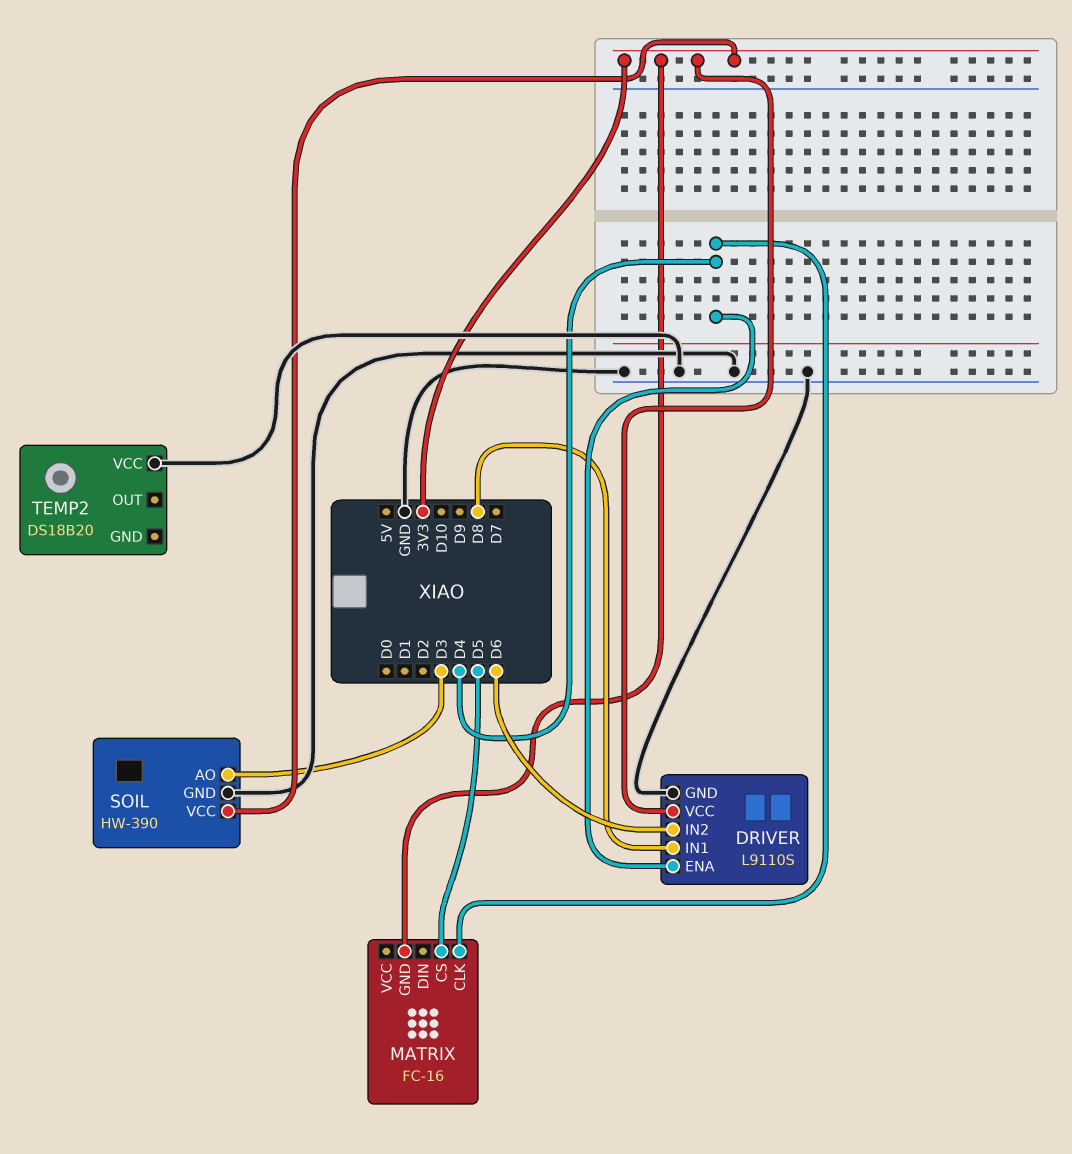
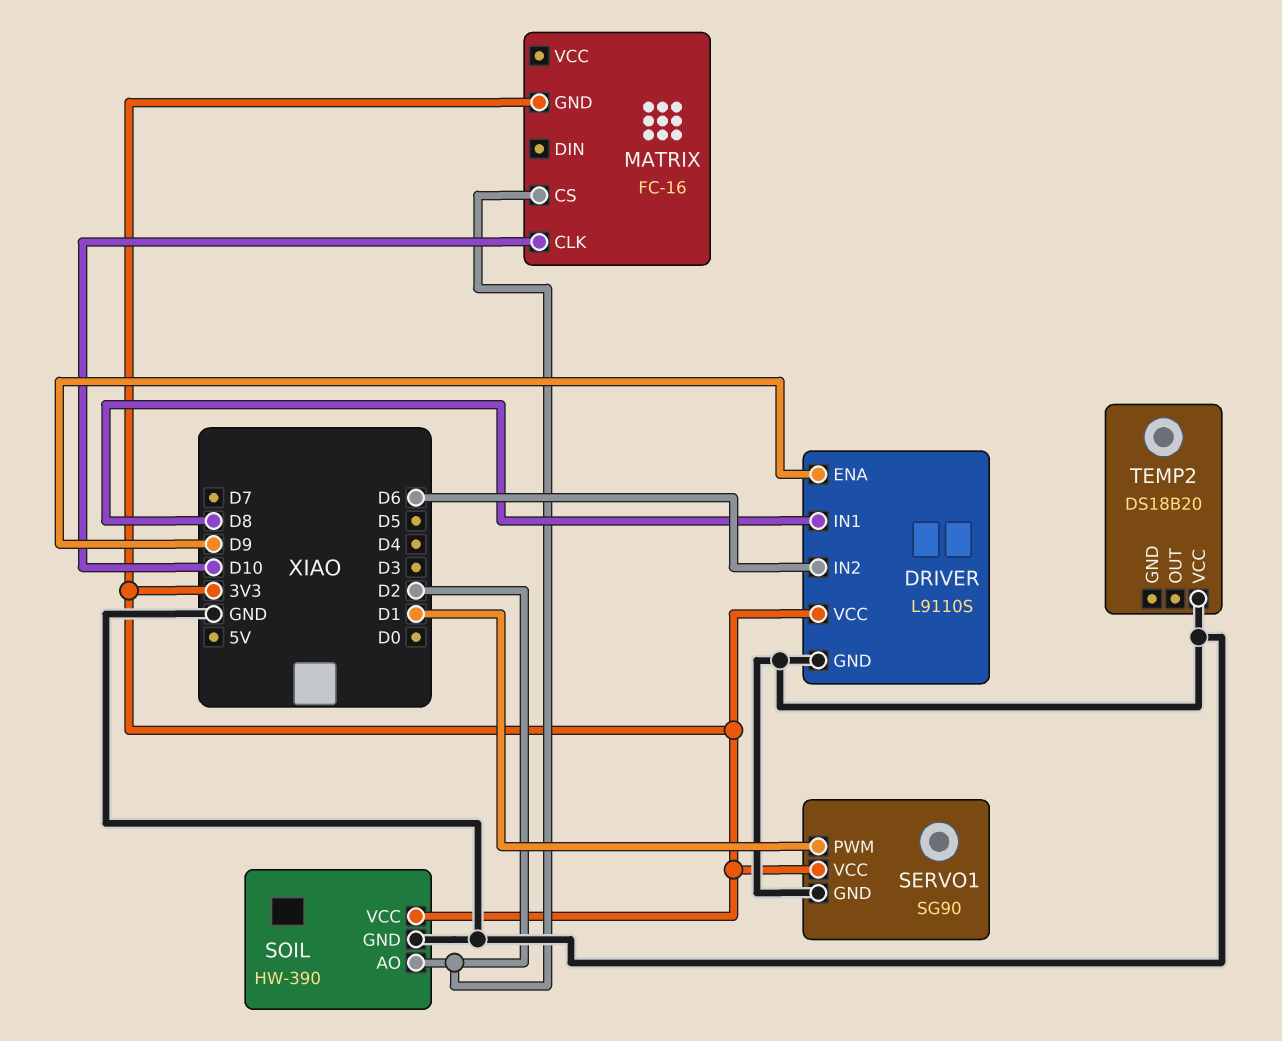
DRIVER pin ENA: D4 -> D9
MATRIX pin CLK: D4 -> D10
MATRIX pin CS: D5 -> D2
SERVO1: none -> SG90
SERVO1 pin GND: none -> GND
SERVO1 pin PWM: none -> D1
SERVO1 pin VCC: none -> 3V3
SOIL pin AO: D3 -> D2

